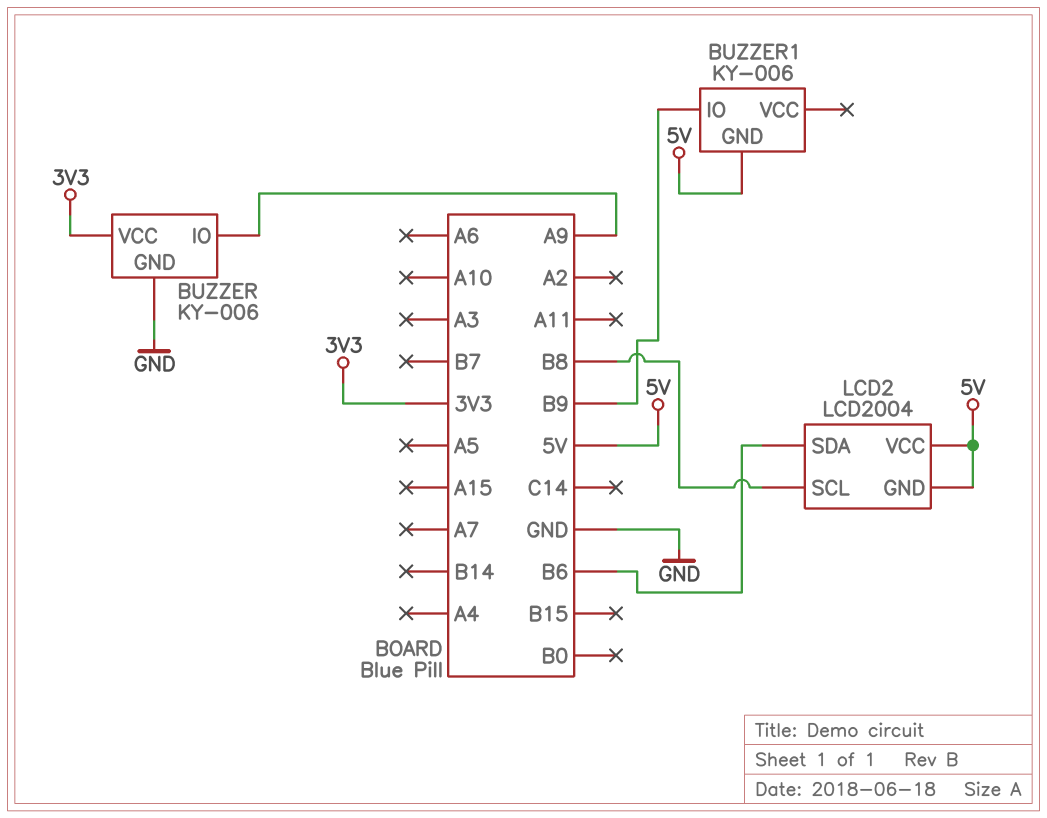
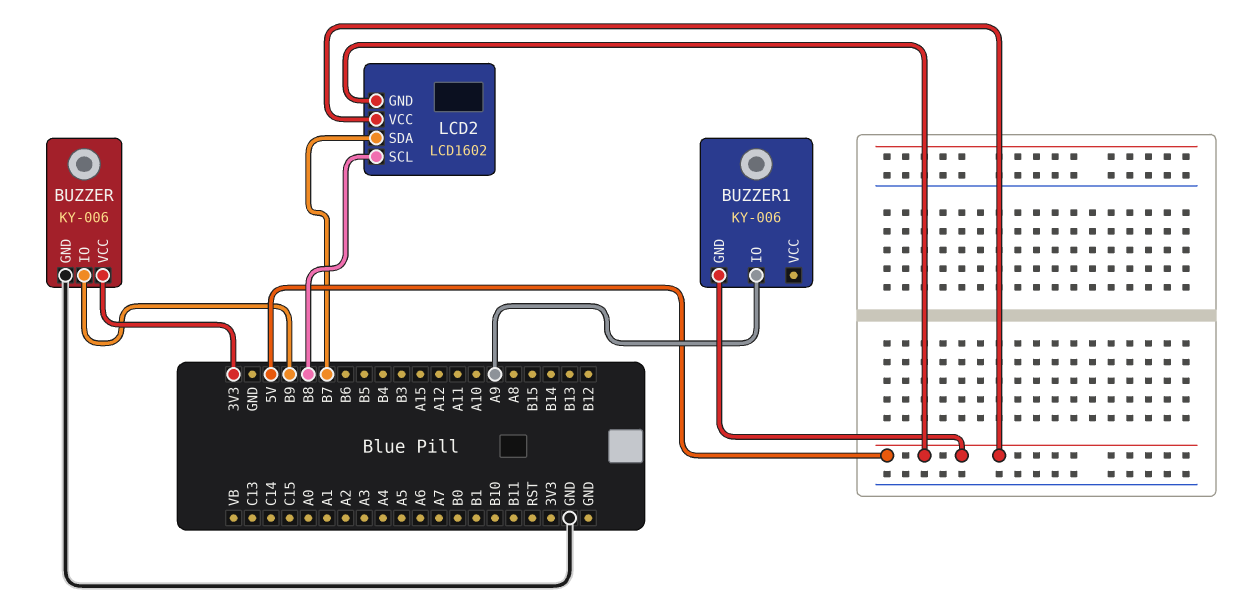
BUZZER pin IO: A9 -> B9
BUZZER1 pin IO: B9 -> A9
LCD2: LCD2004 -> LCD1602
LCD2 pin SDA: B6 -> B7

